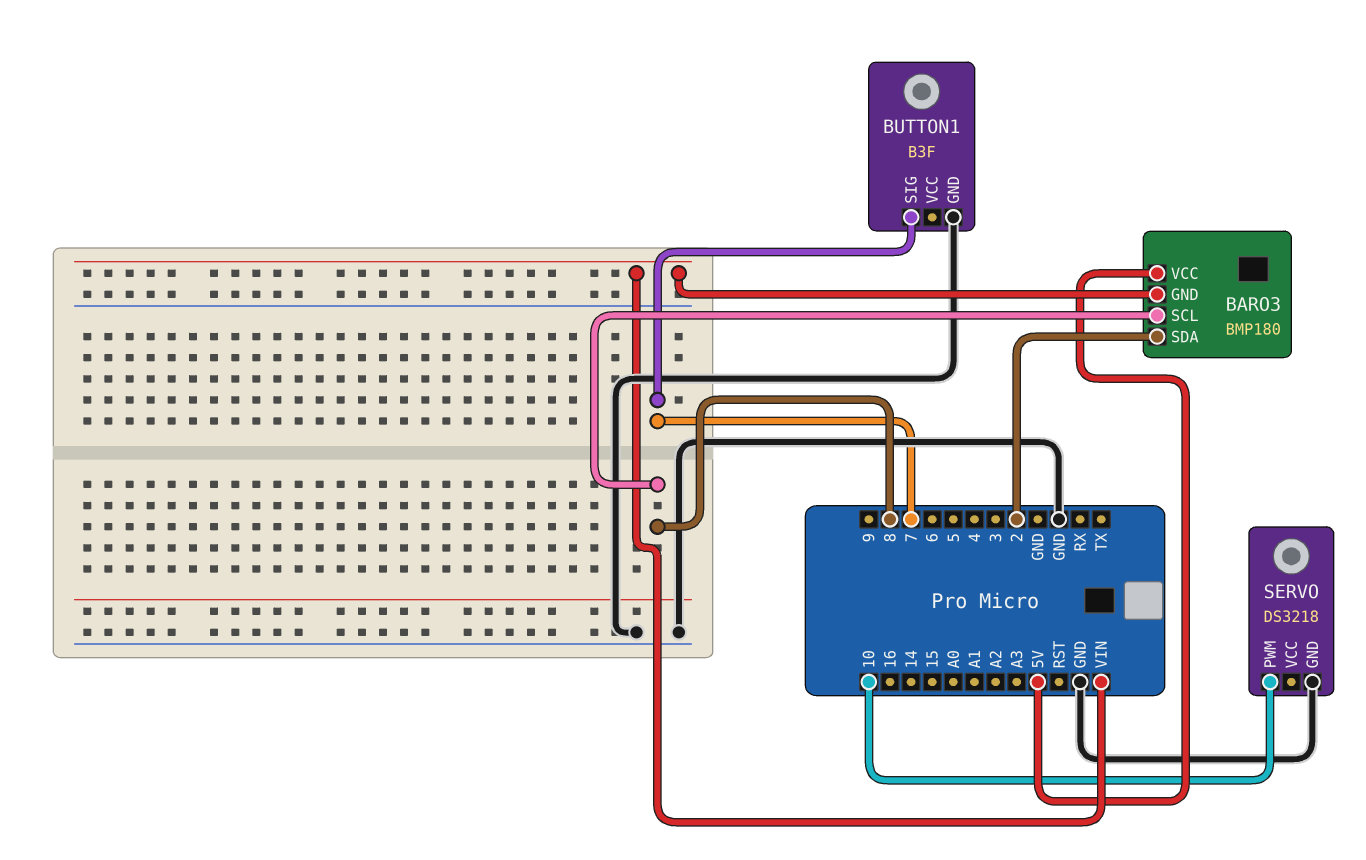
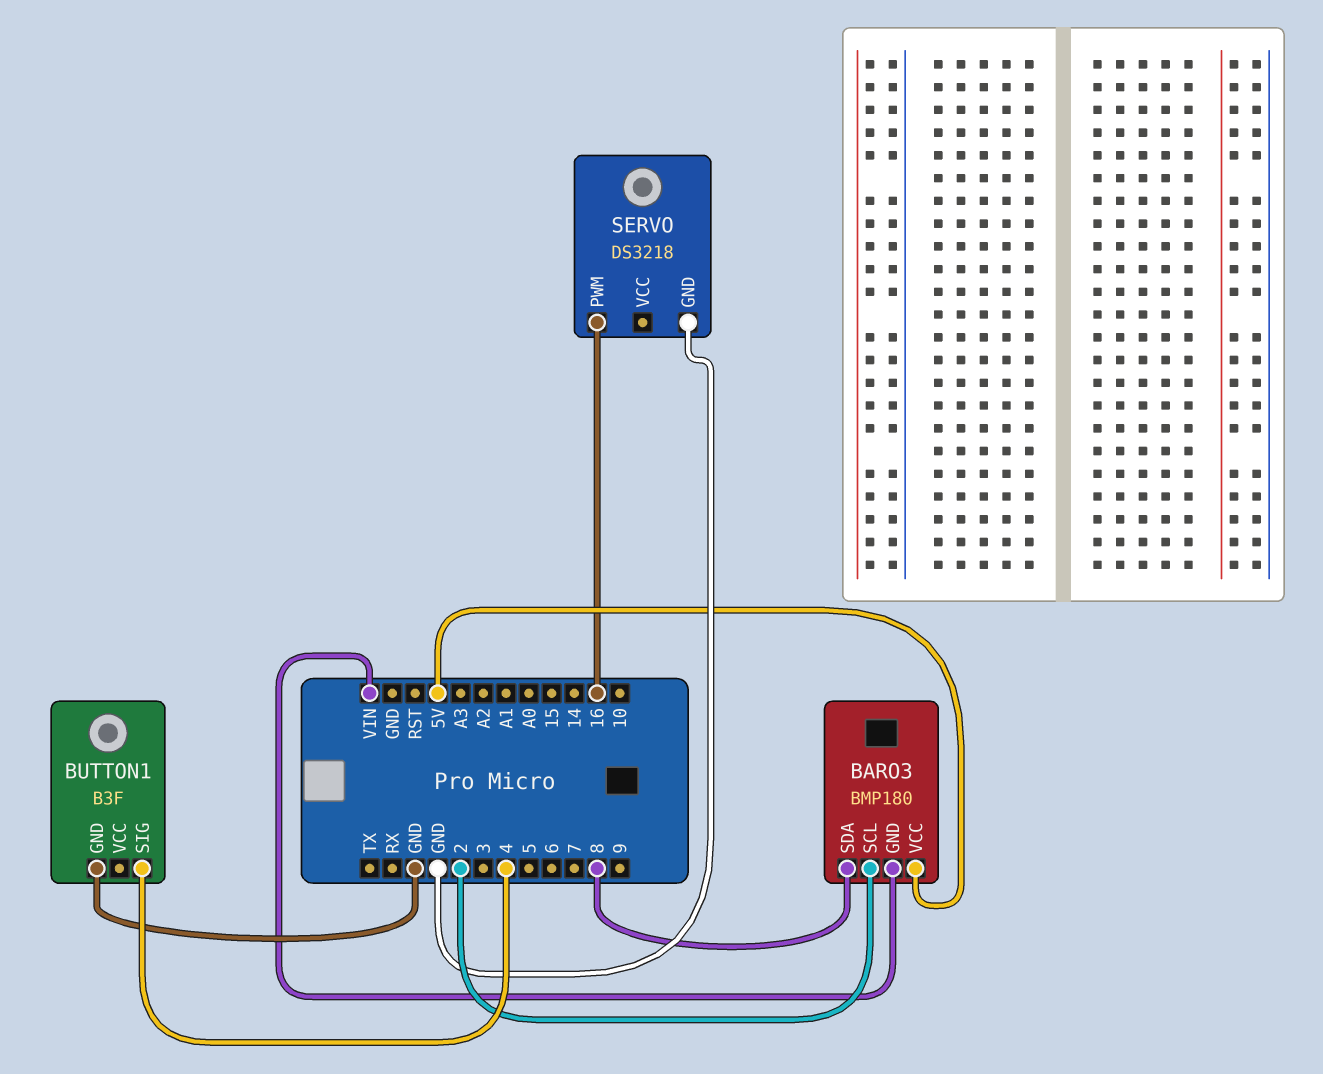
BARO3 pin SCL: 8 -> 2
BARO3 pin SDA: 2 -> 8
BUTTON1 pin SIG: 7 -> 4
SERVO pin PWM: 10 -> 16

